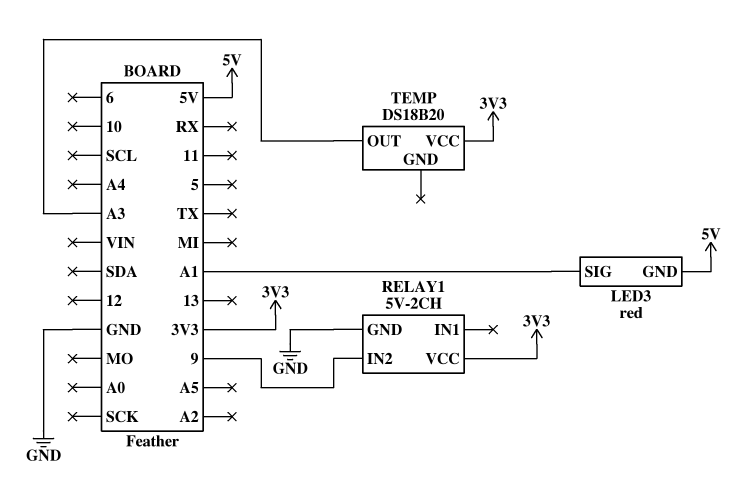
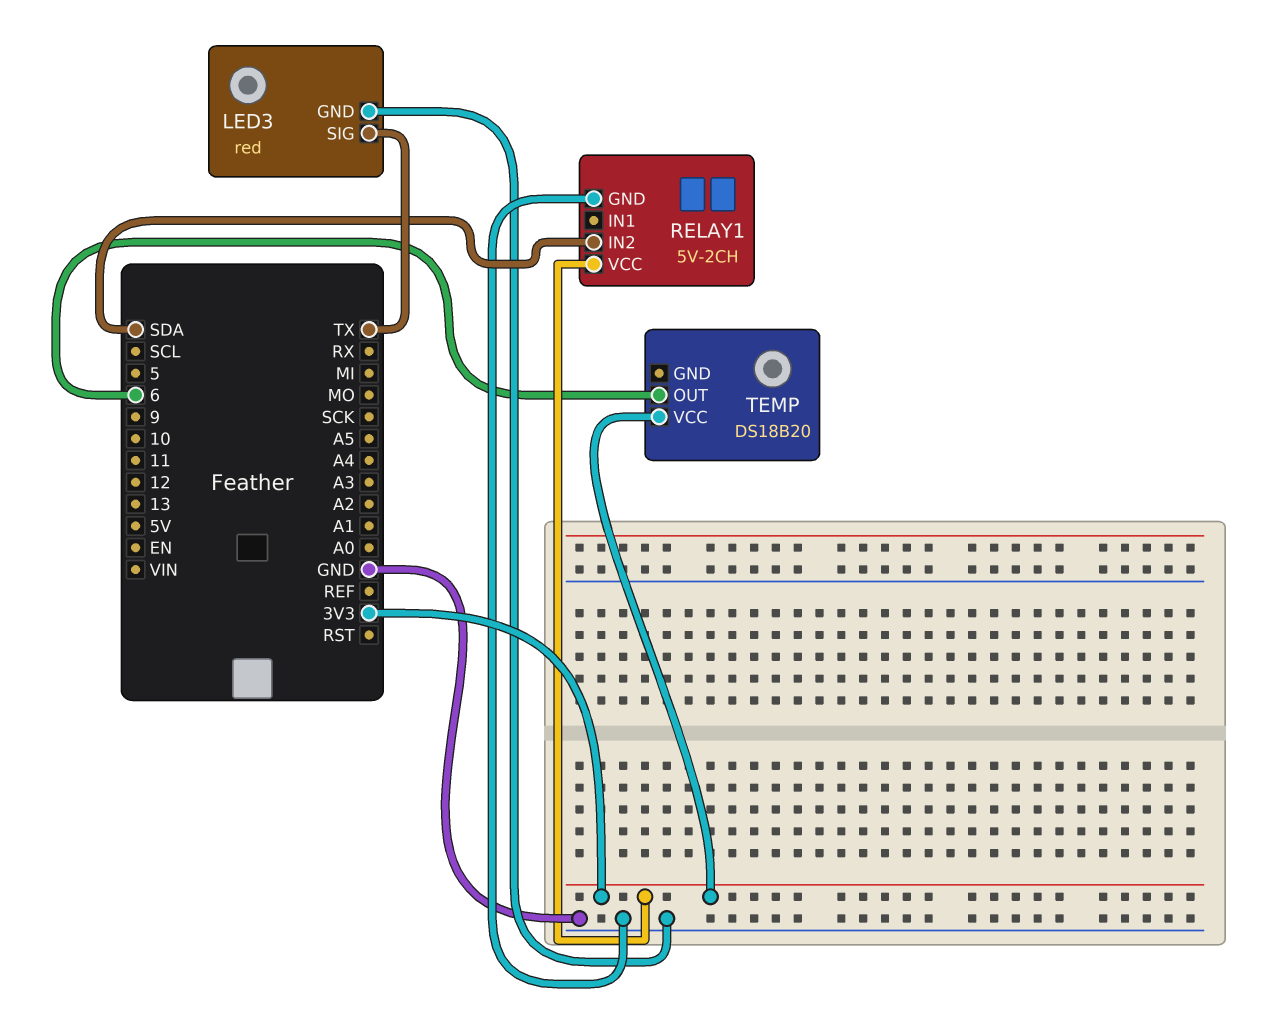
LED3 pin GND: 5V -> GND
LED3 pin SIG: A1 -> TX
RELAY1 pin IN2: 9 -> SDA
TEMP pin OUT: A3 -> 6

